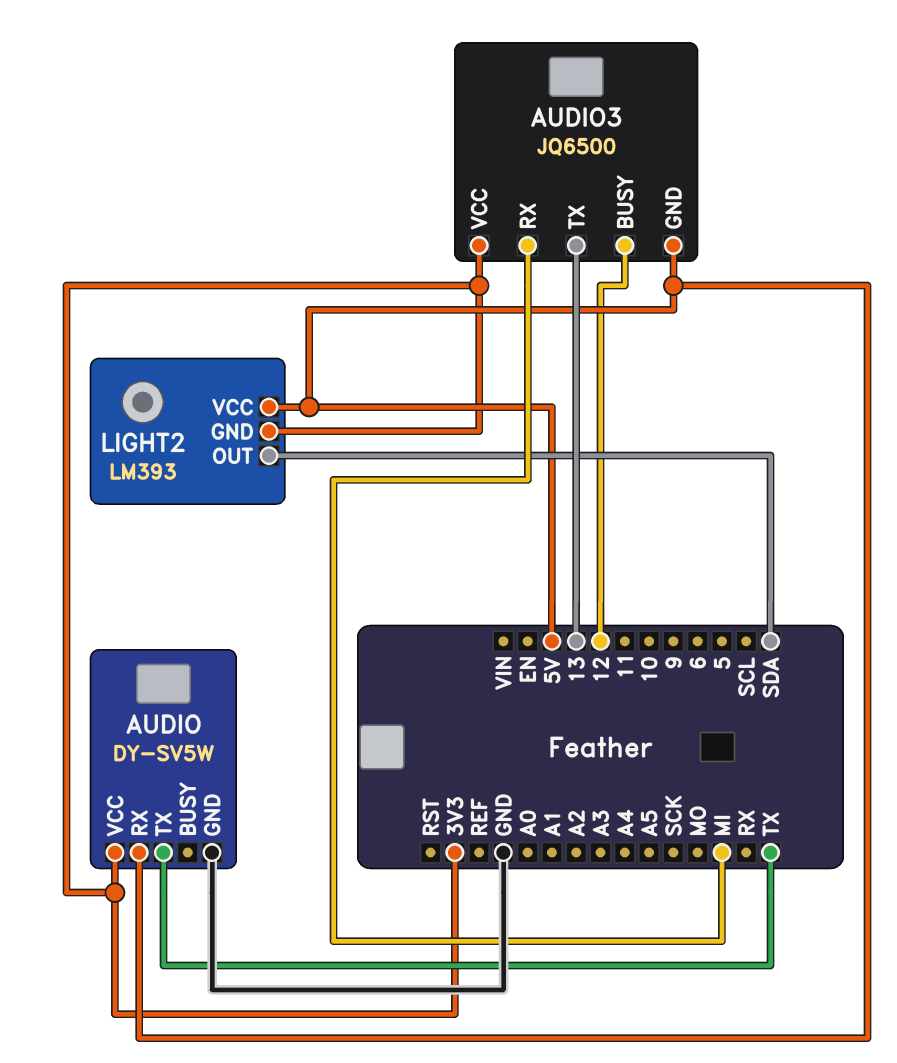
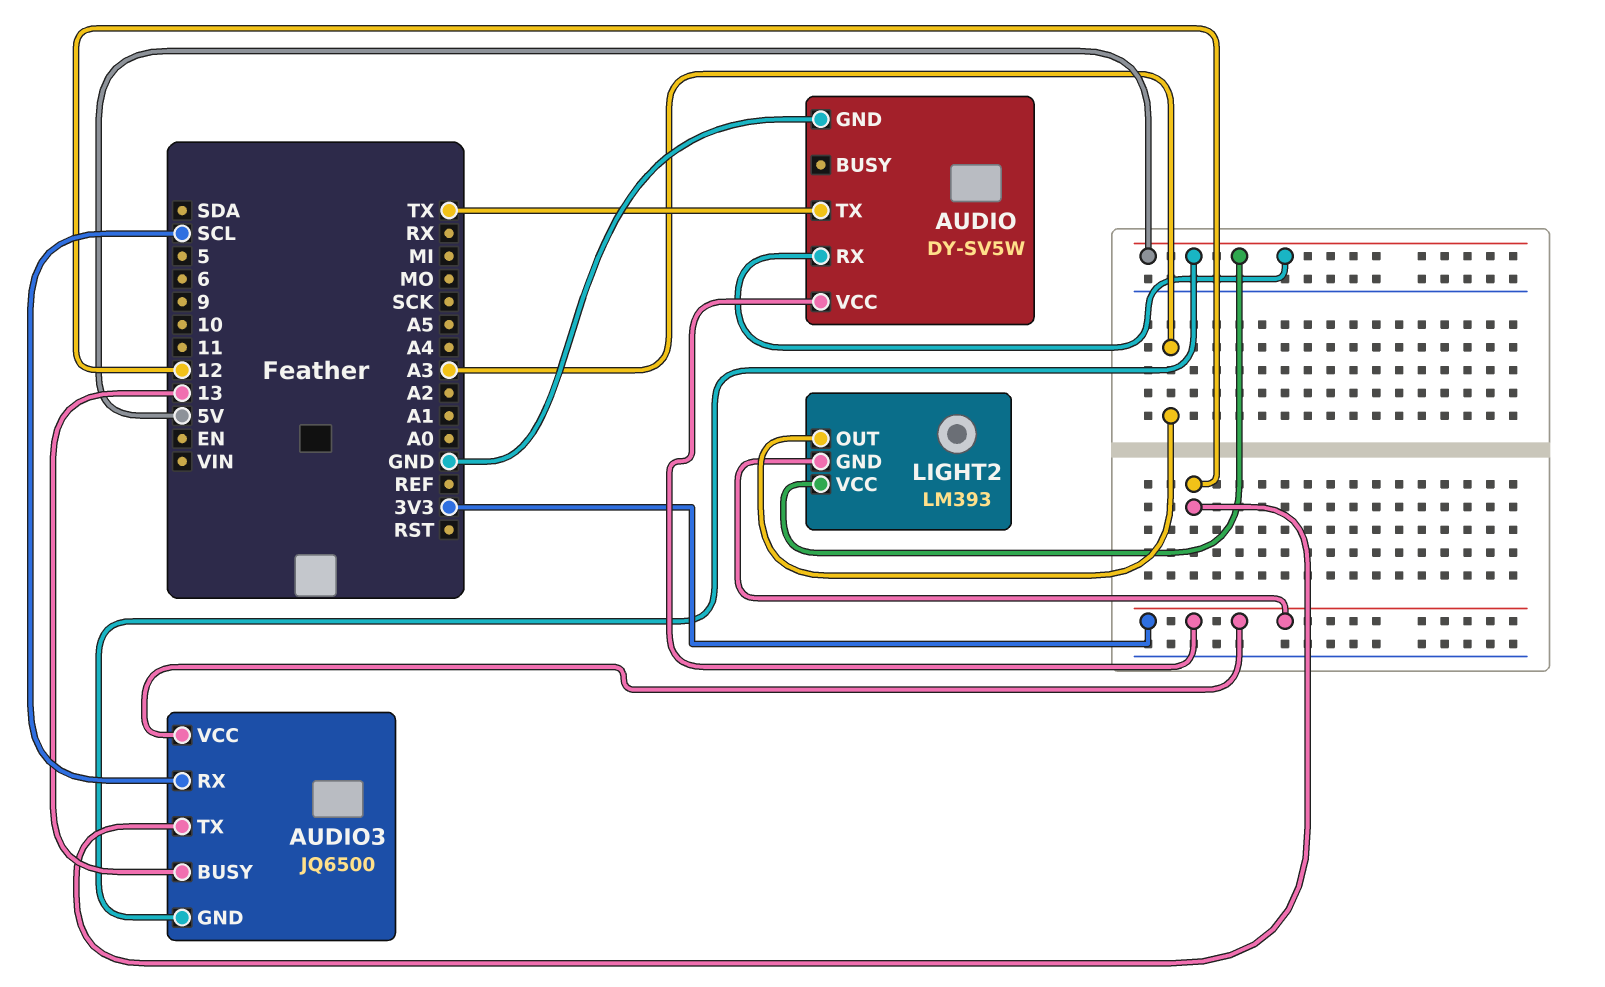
AUDIO3 pin BUSY: 12 -> 13
AUDIO3 pin RX: MI -> SCL
AUDIO3 pin TX: 13 -> 12
LIGHT2 pin OUT: SDA -> A3

